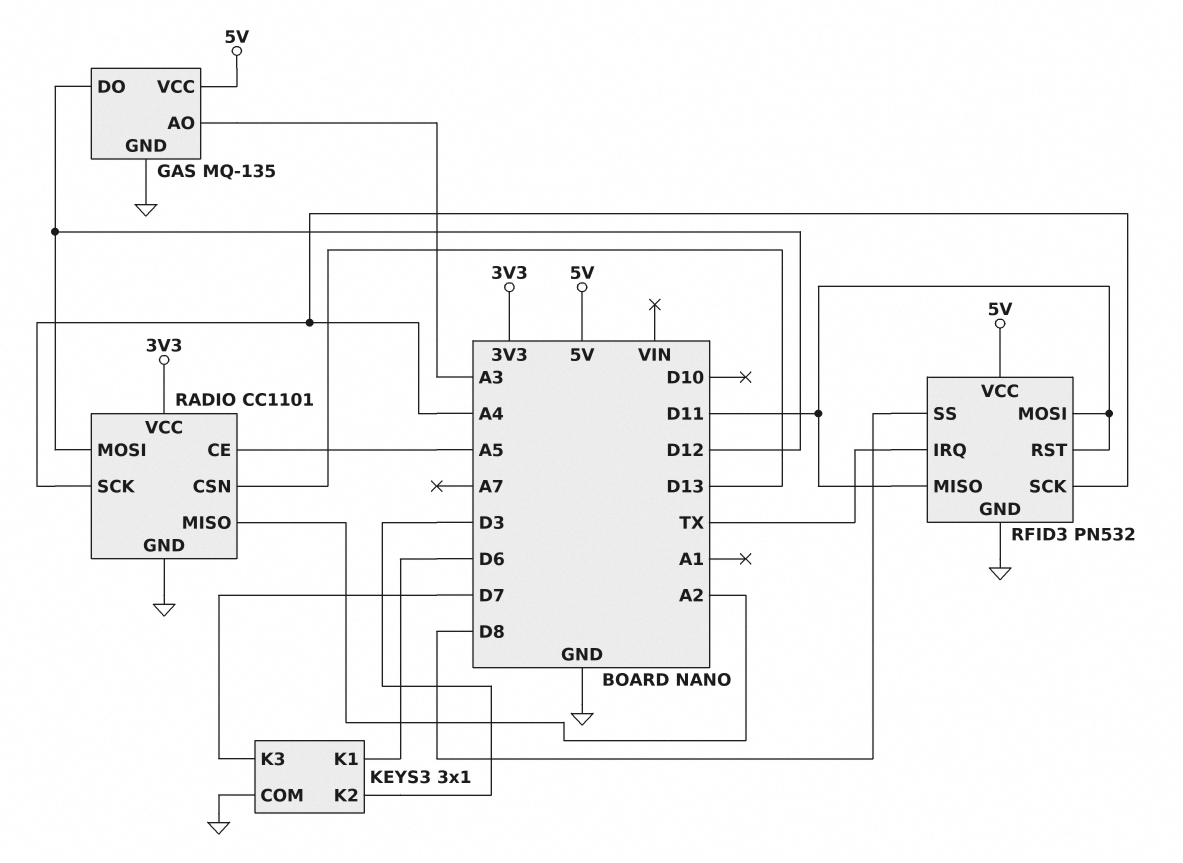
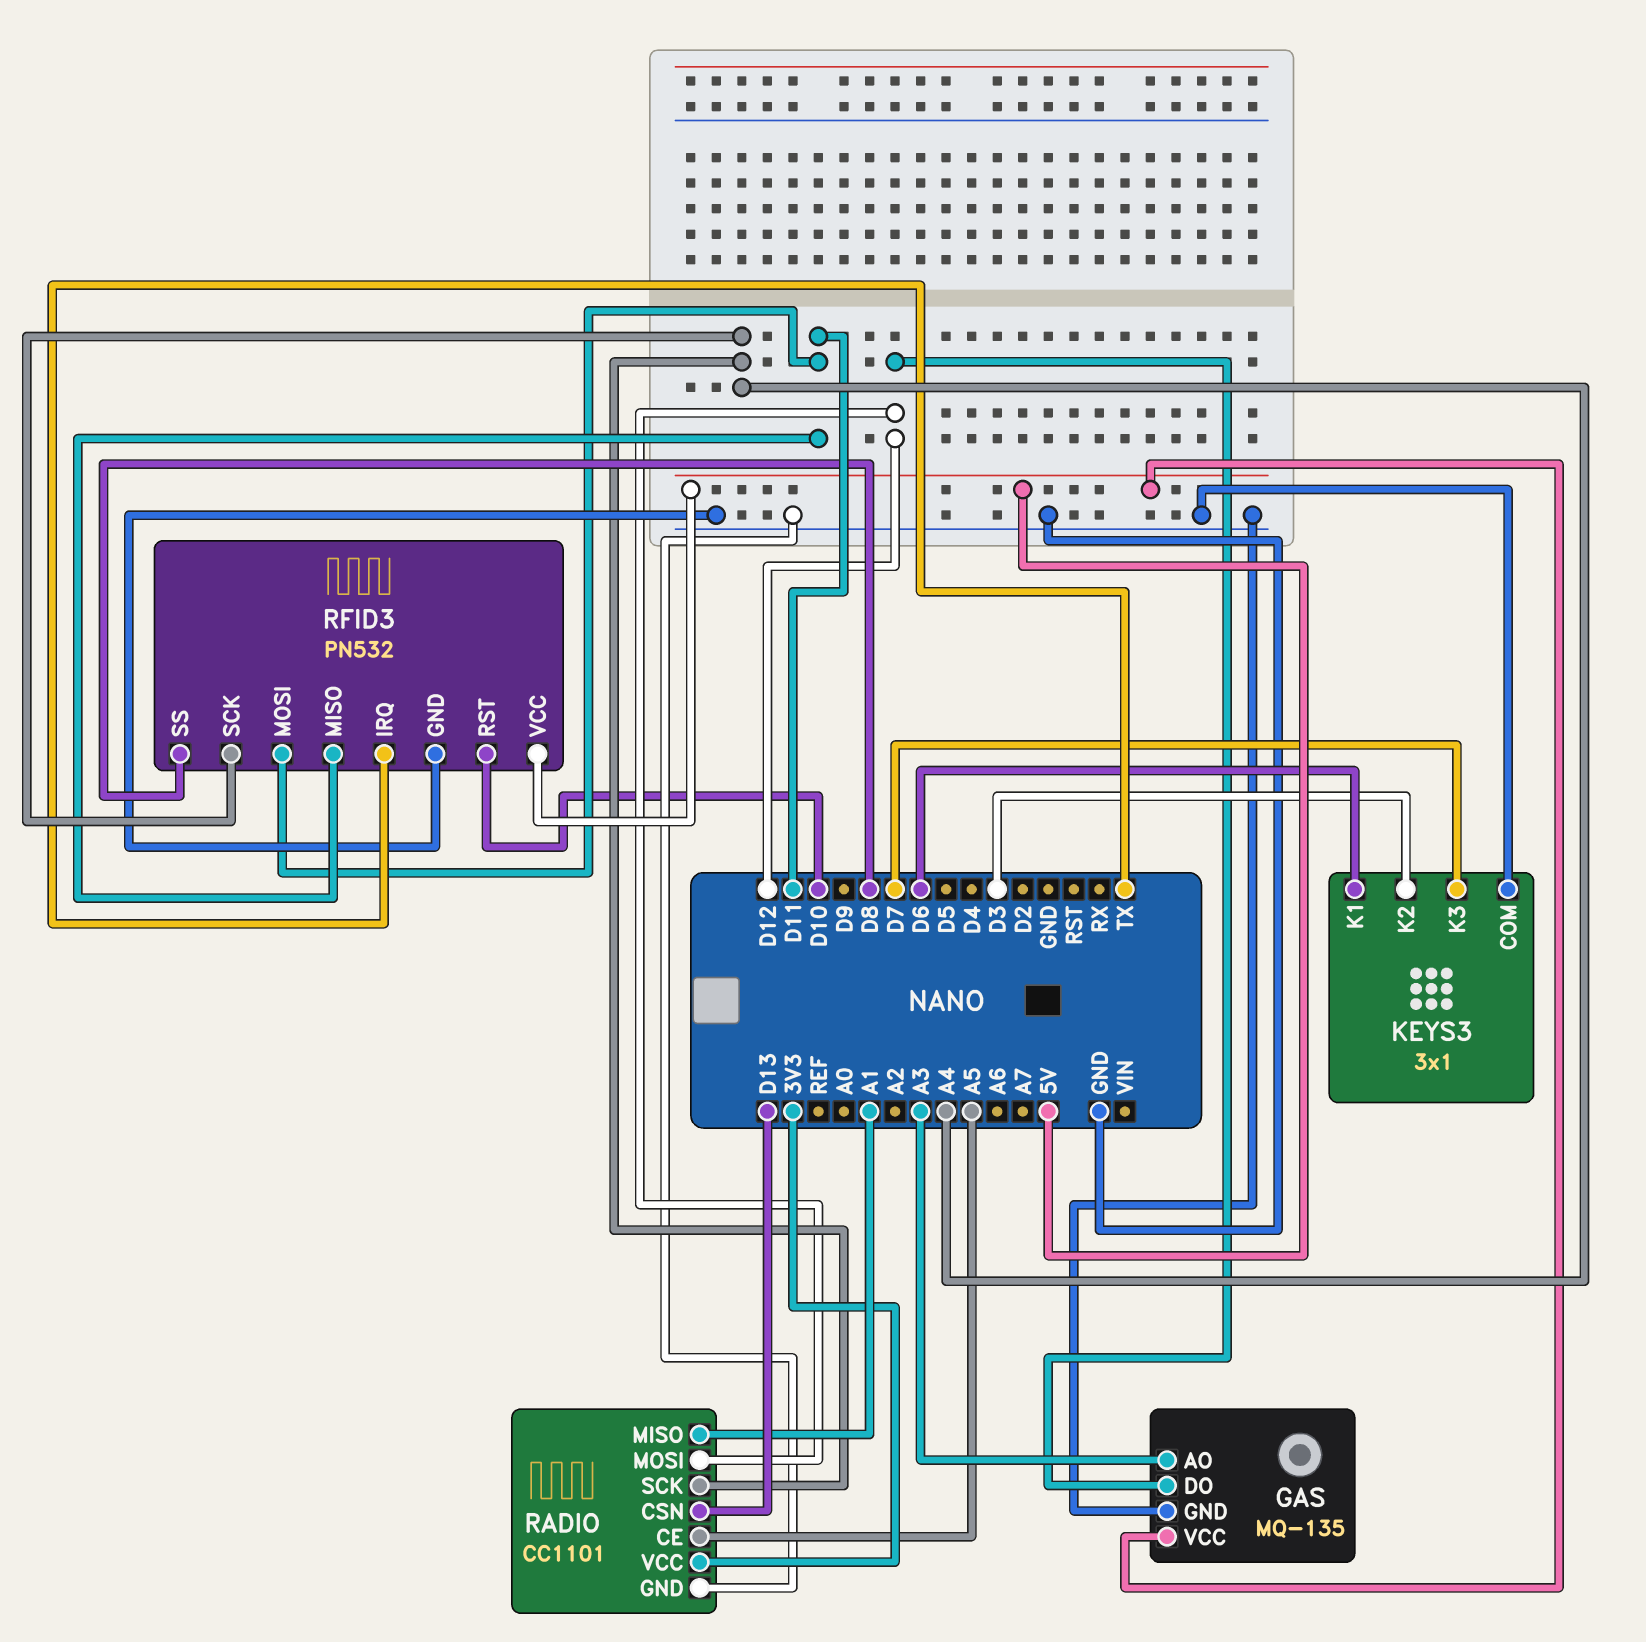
RADIO pin MISO: A2 -> A1
RFID3 pin RST: D11 -> D10

